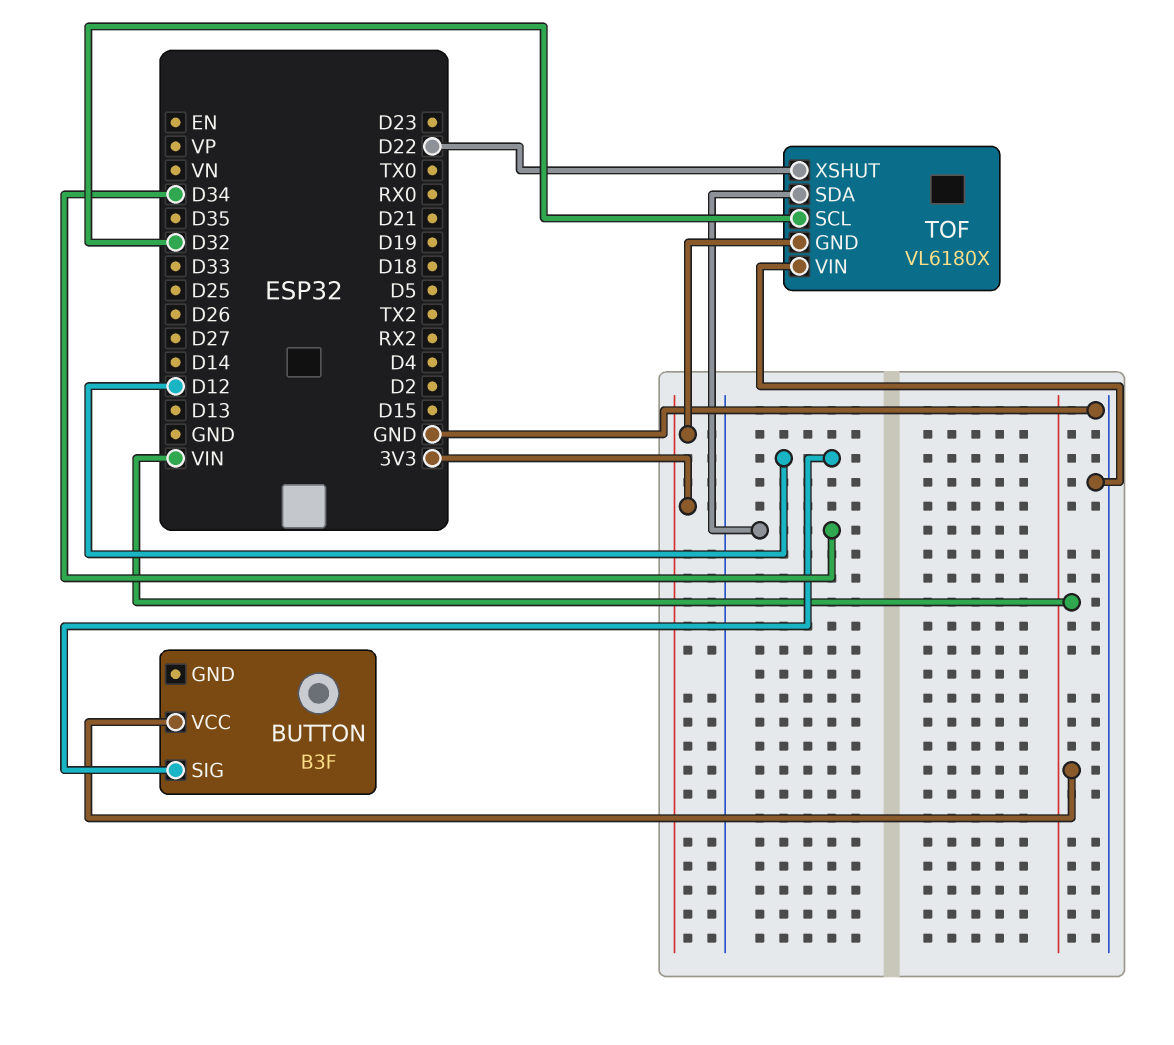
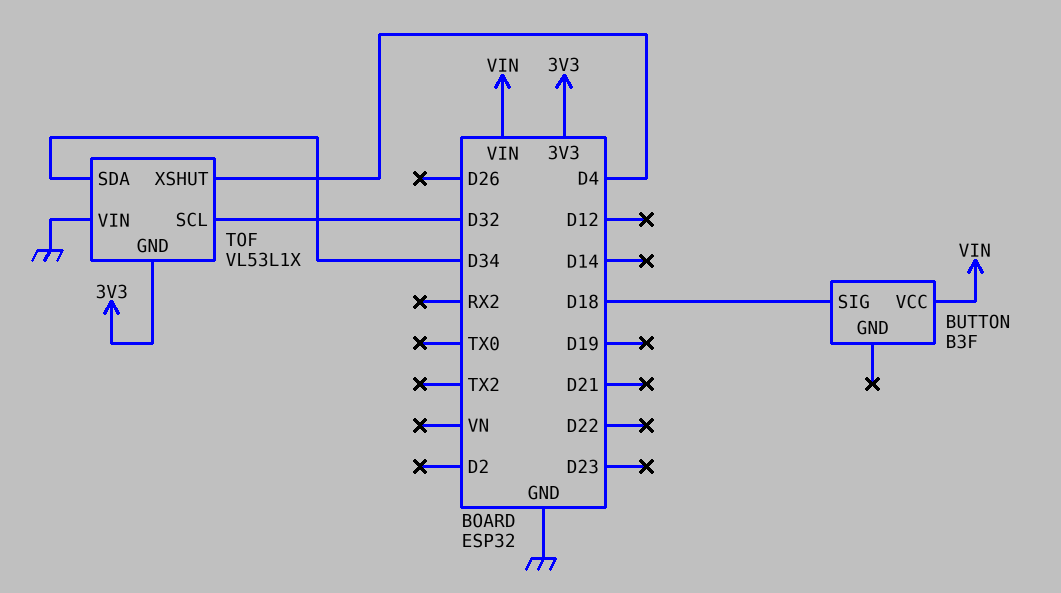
BUTTON pin SIG: D12 -> D18
TOF: VL6180X -> VL53L1X
TOF pin XSHUT: D22 -> D4

